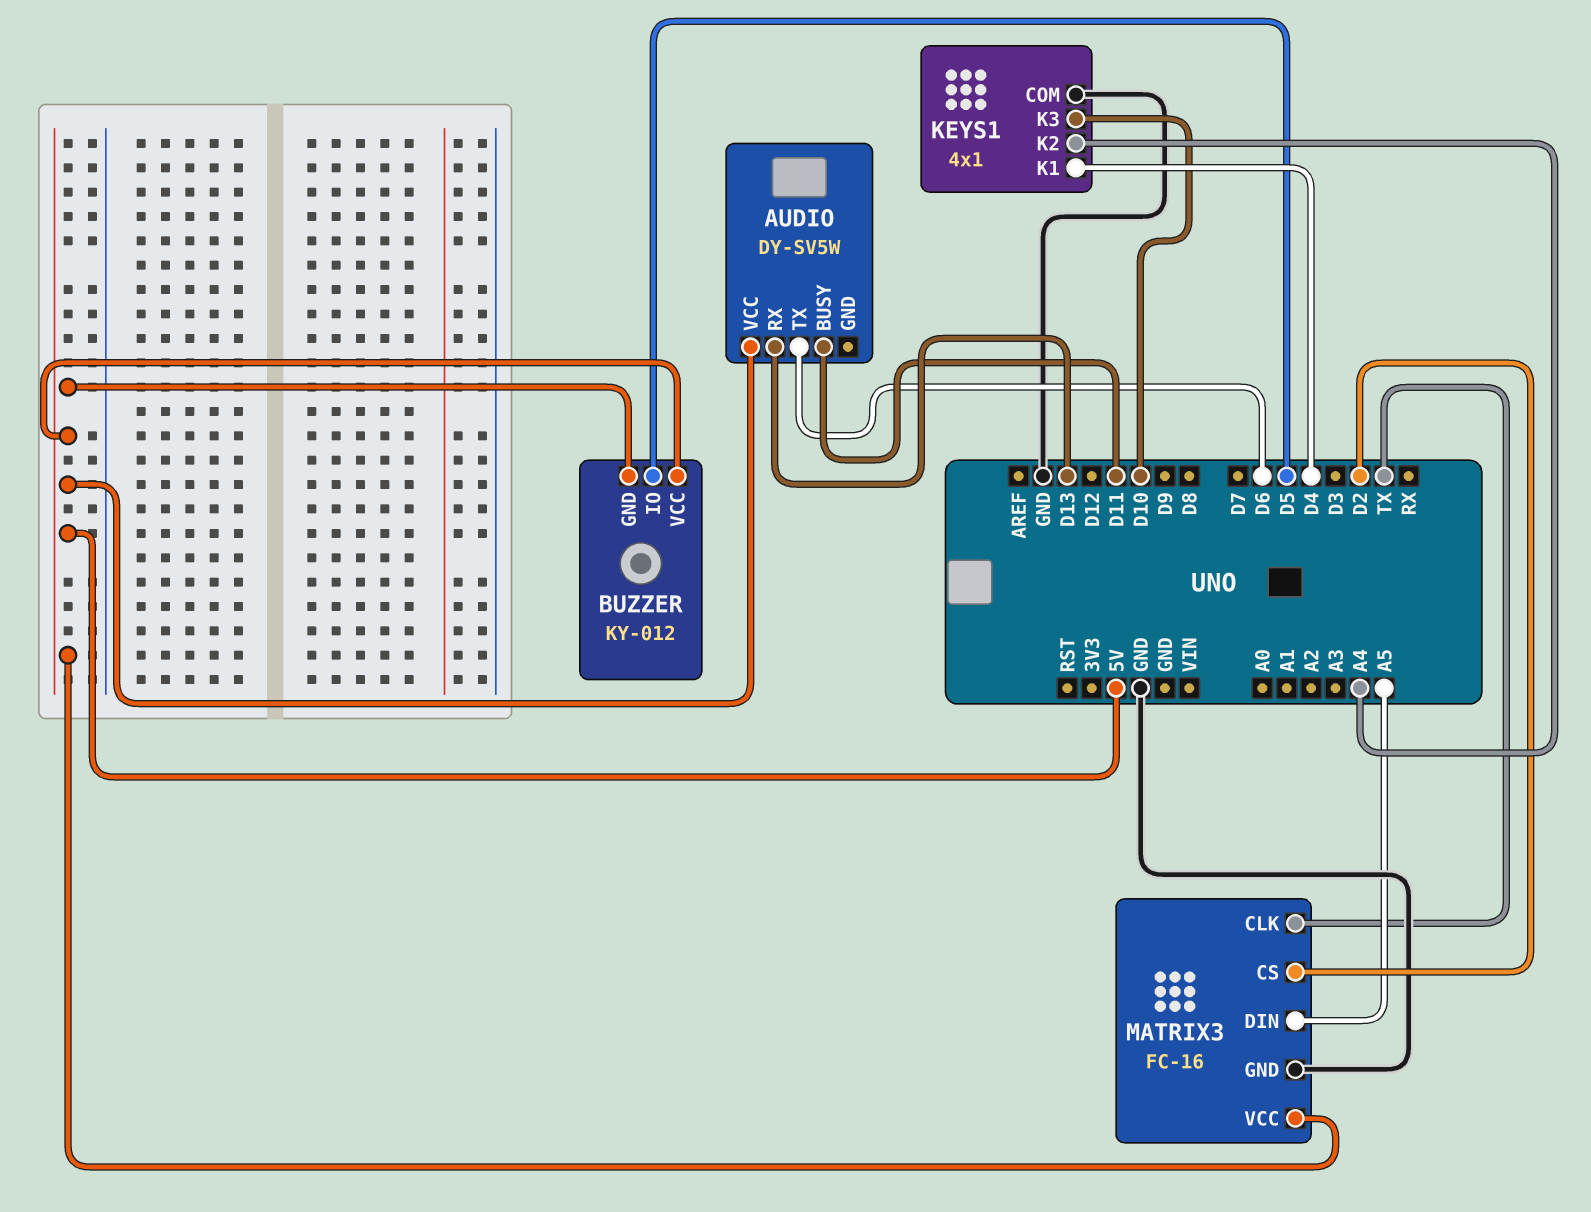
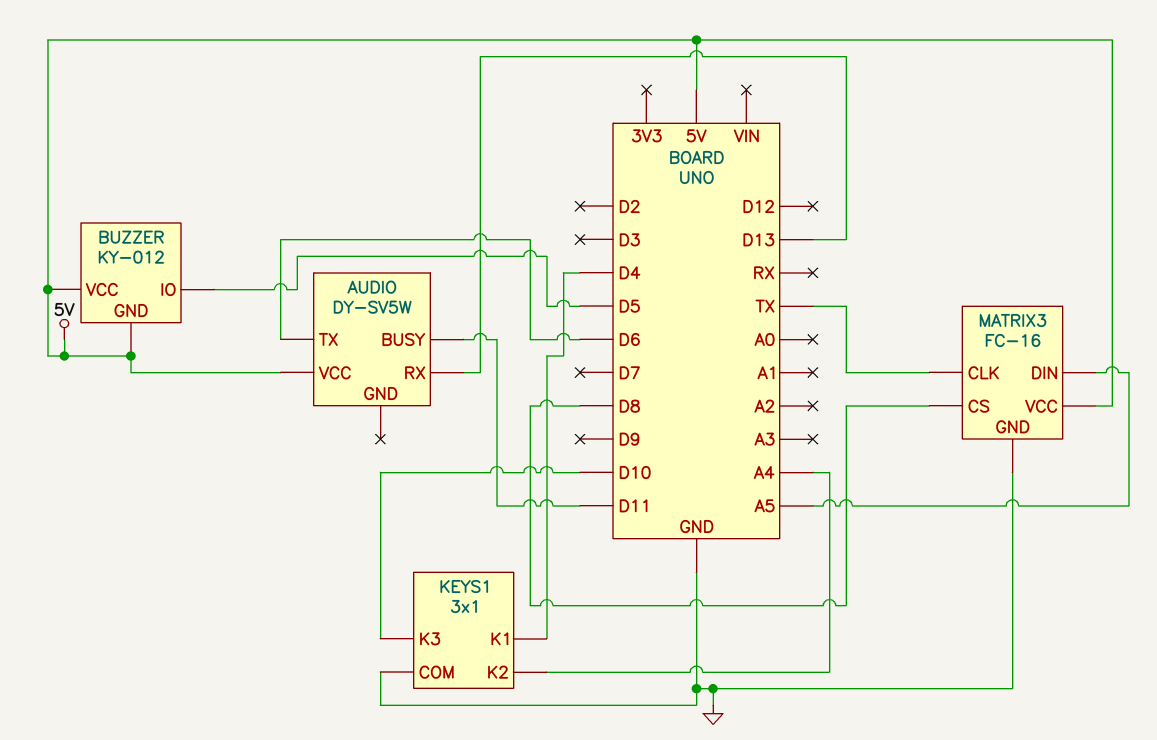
KEYS1: 4x1 -> 3x1
MATRIX3 pin CS: D2 -> D8

